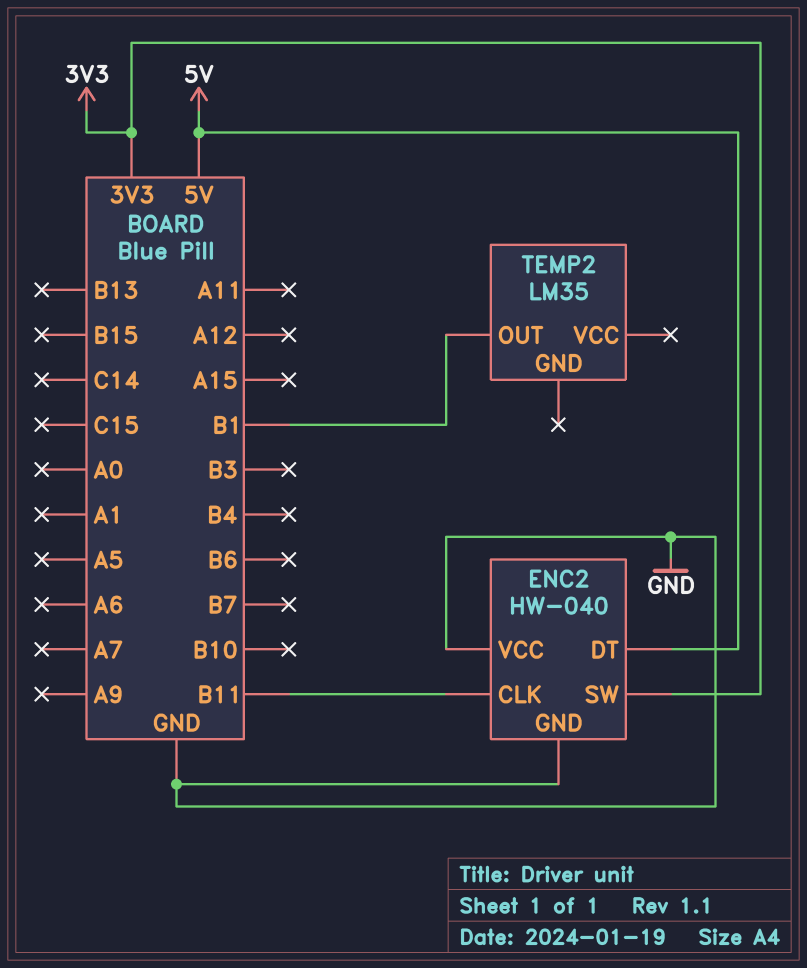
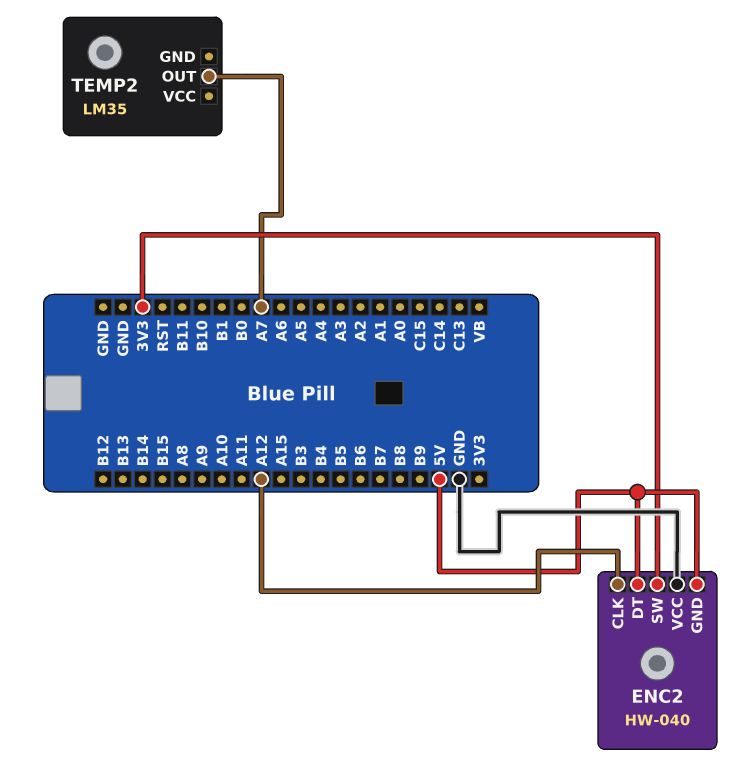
ENC2 pin CLK: B11 -> A12
ENC2 pin GND: GND -> 5V
TEMP2 pin OUT: B1 -> A7

